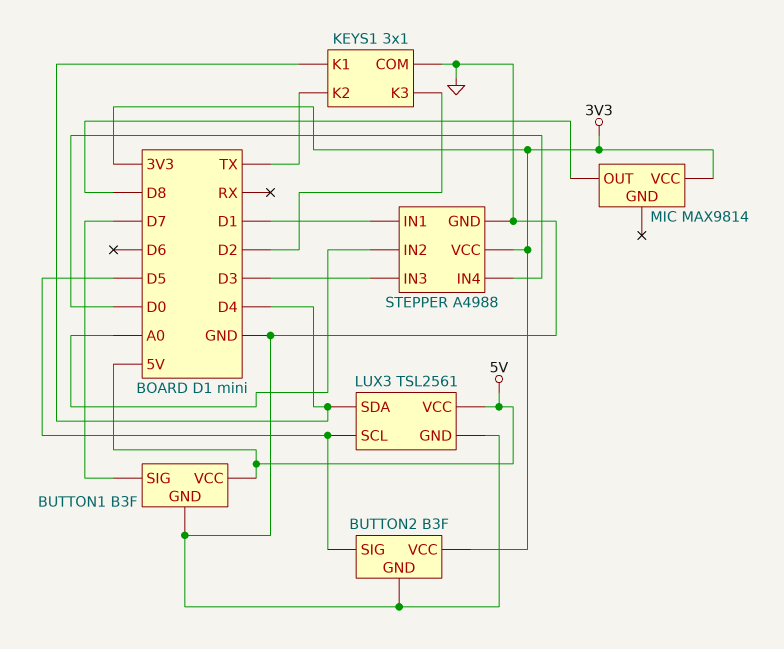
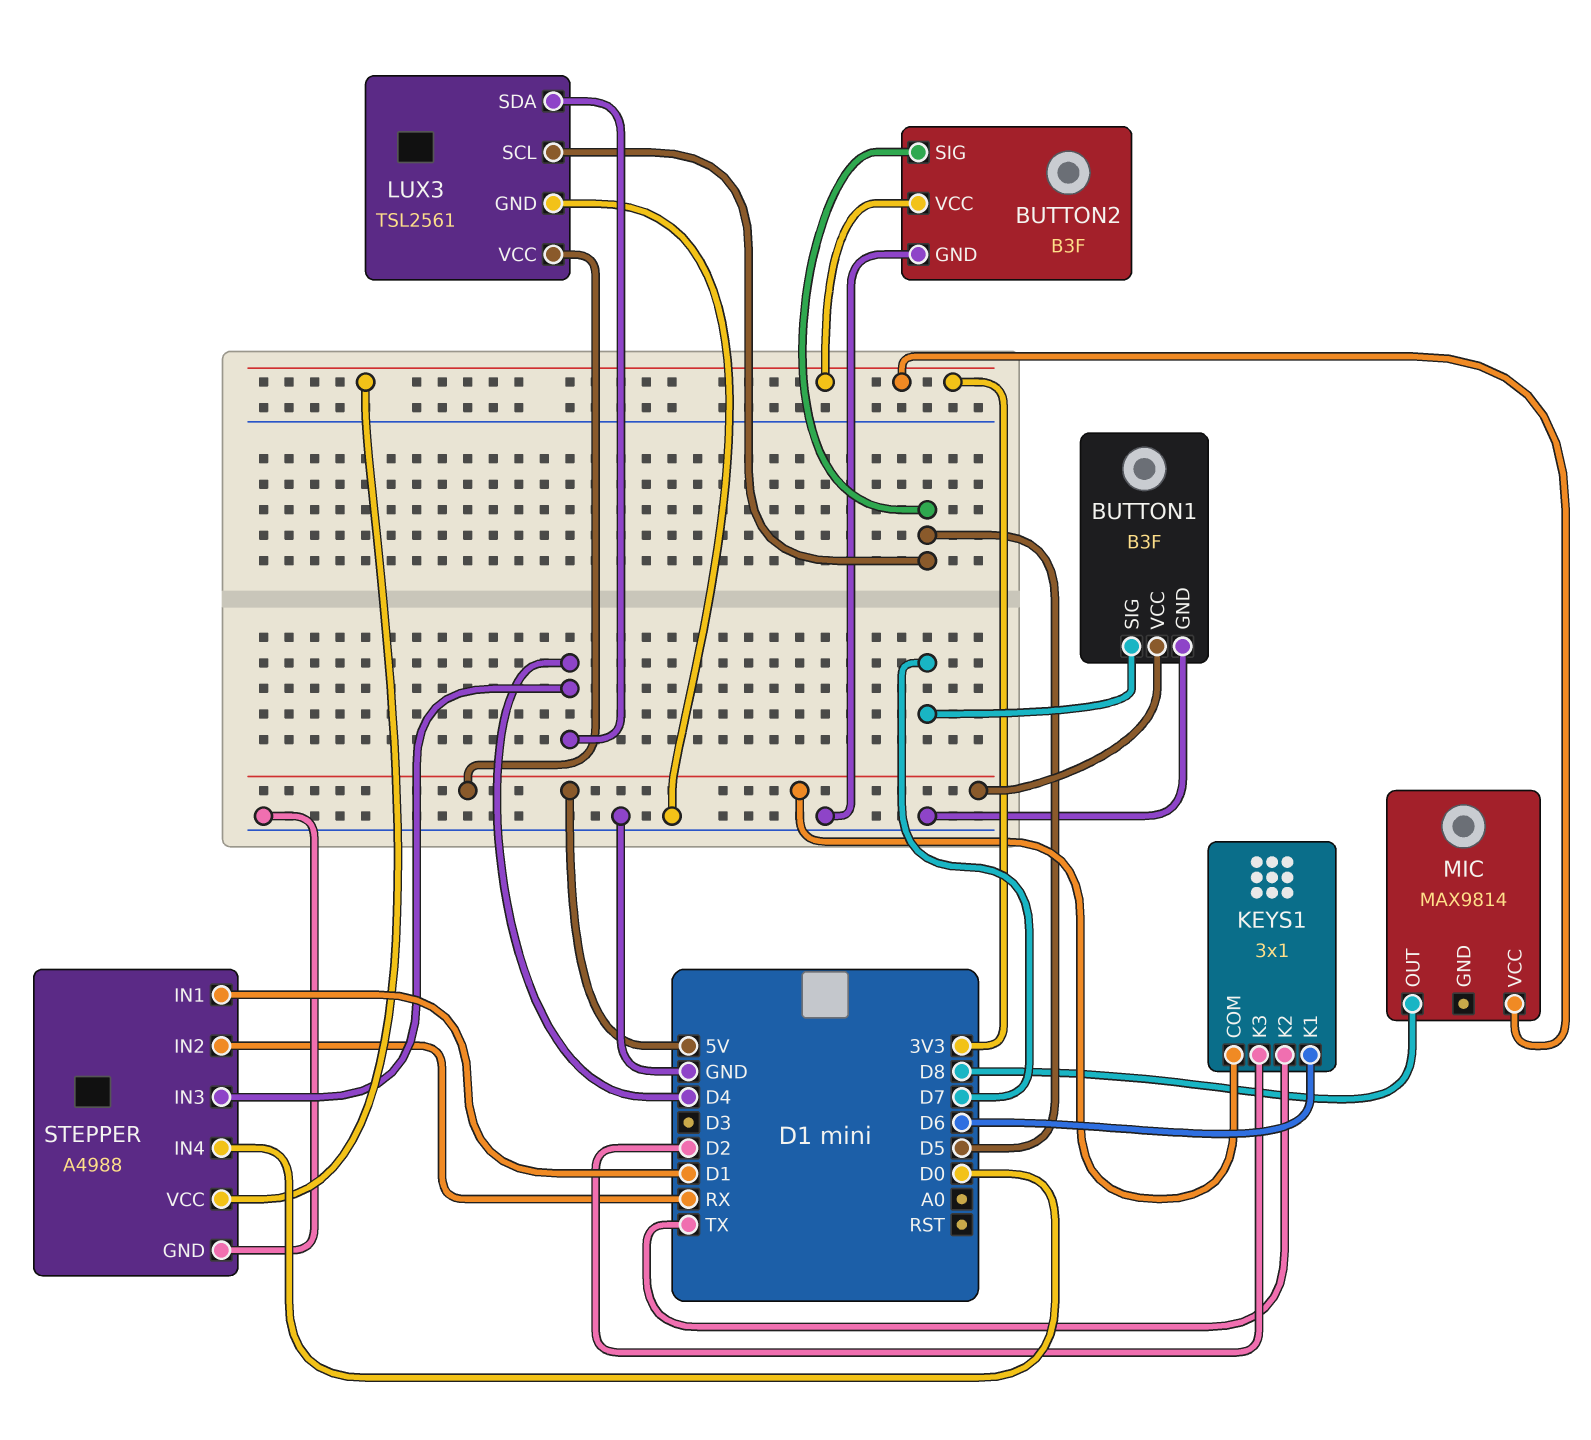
KEYS1 pin COM: GND -> 5V
KEYS1 pin K1: D4 -> D6
STEPPER pin IN2: A0 -> RX
STEPPER pin IN3: D3 -> D4

